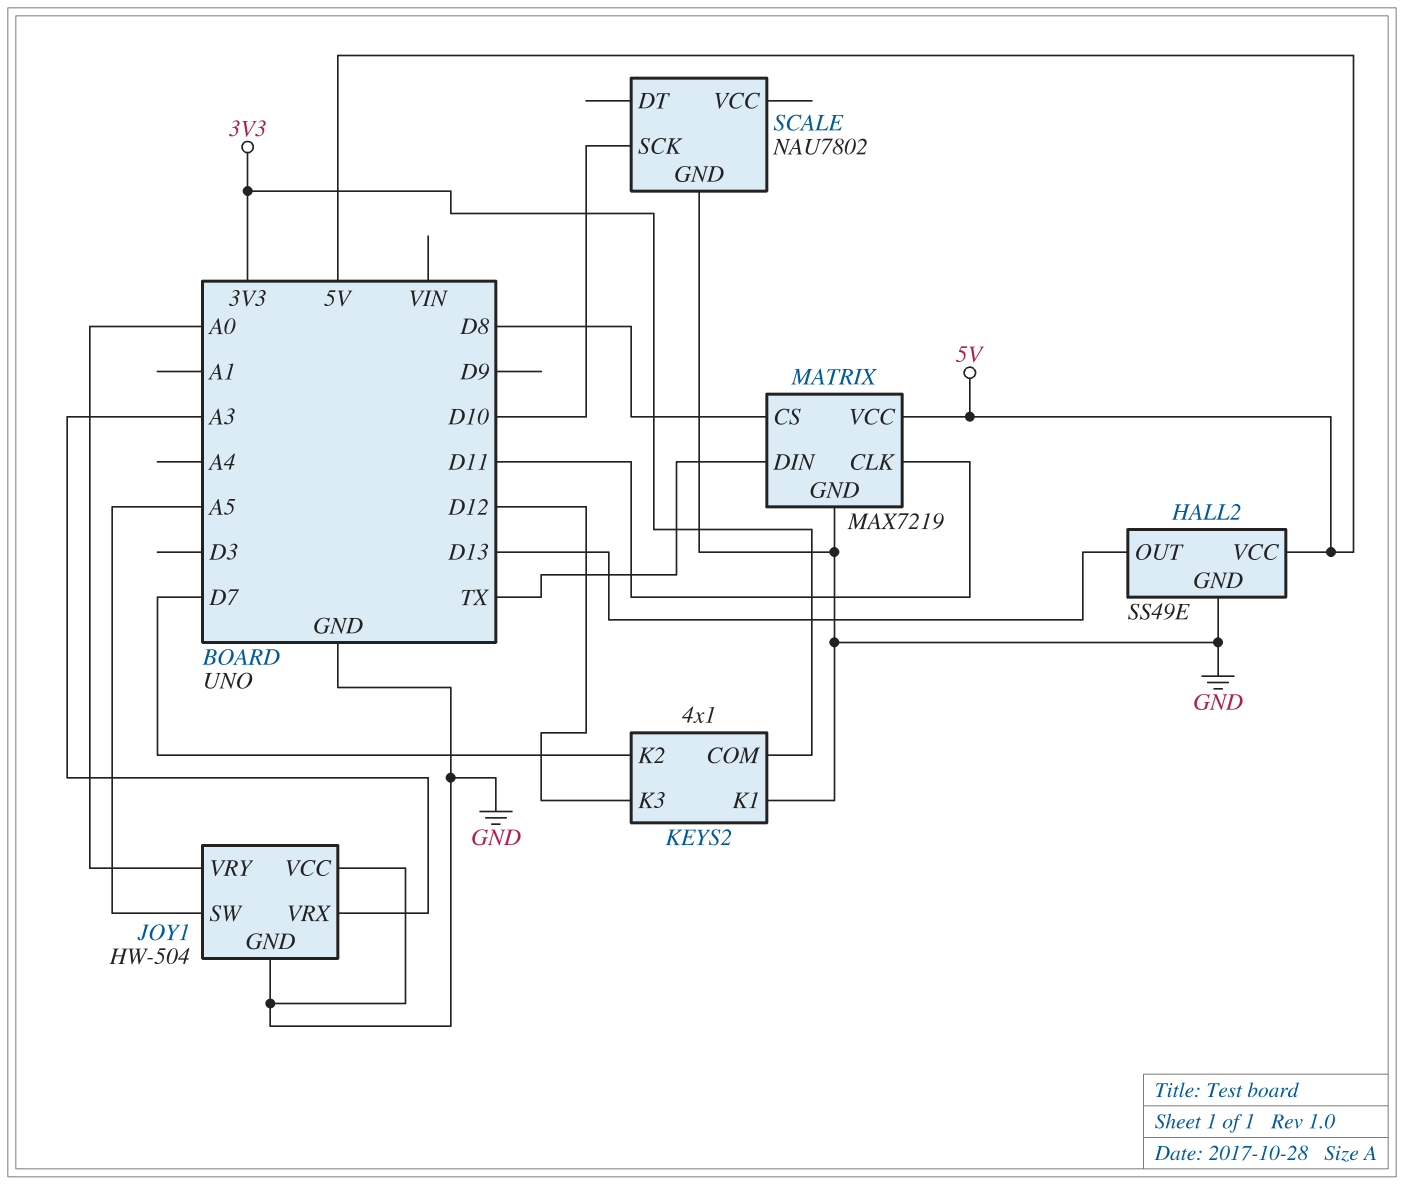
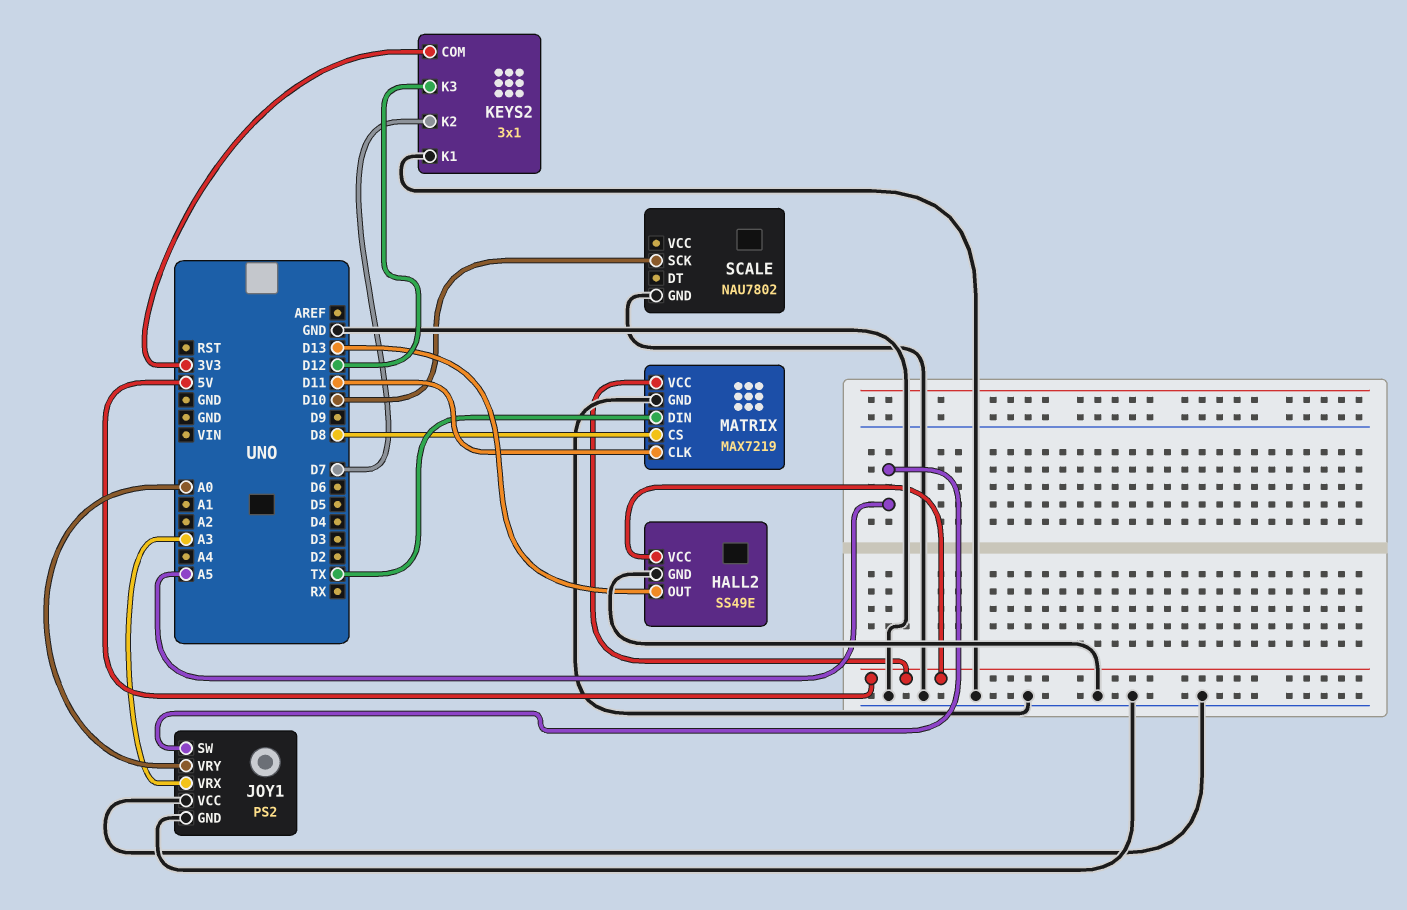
JOY1: HW-504 -> PS2
KEYS2: 4x1 -> 3x1

